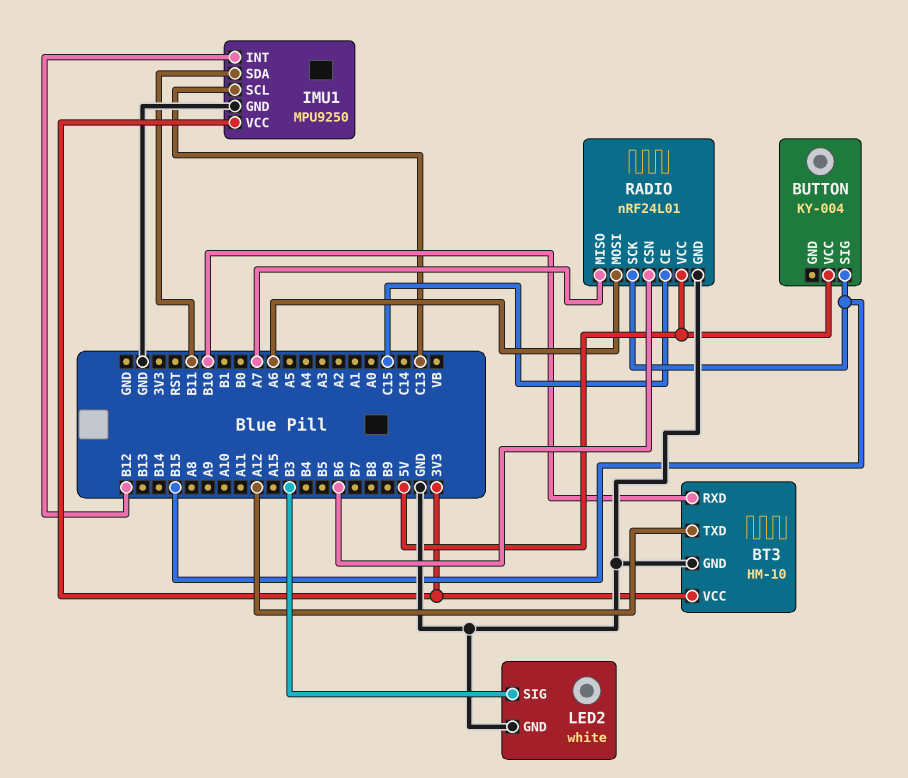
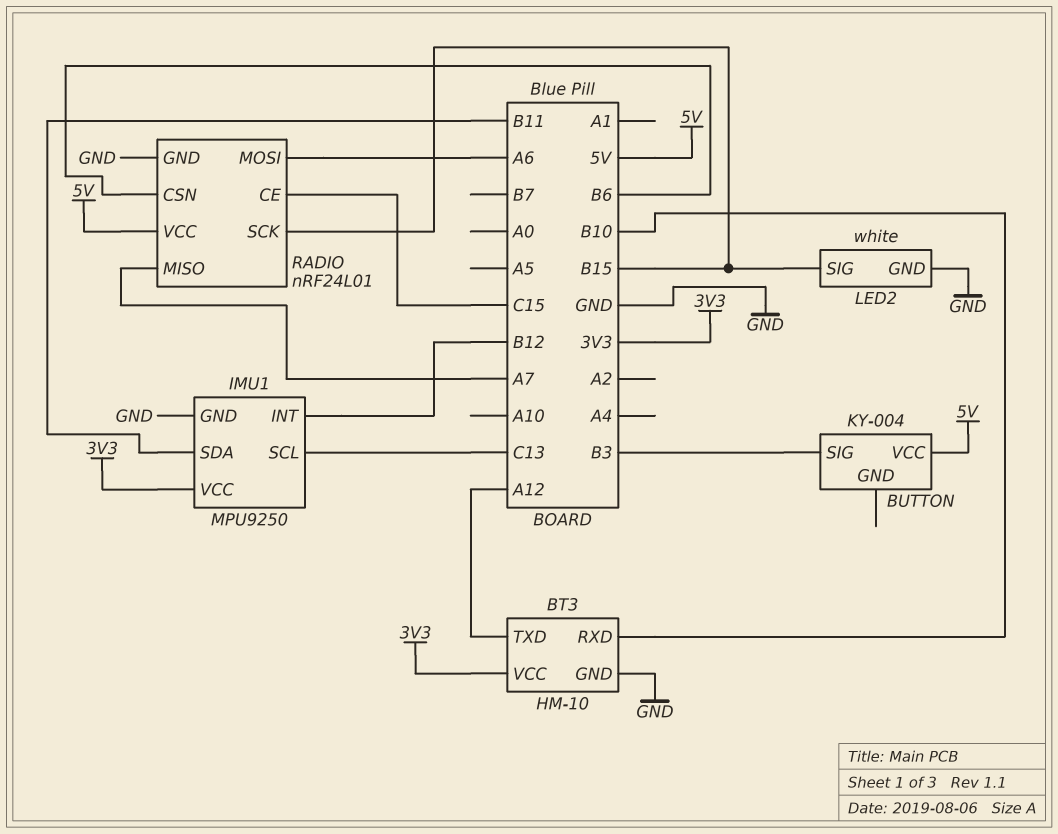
BUTTON pin SIG: B15 -> B3
LED2 pin SIG: B3 -> B15

